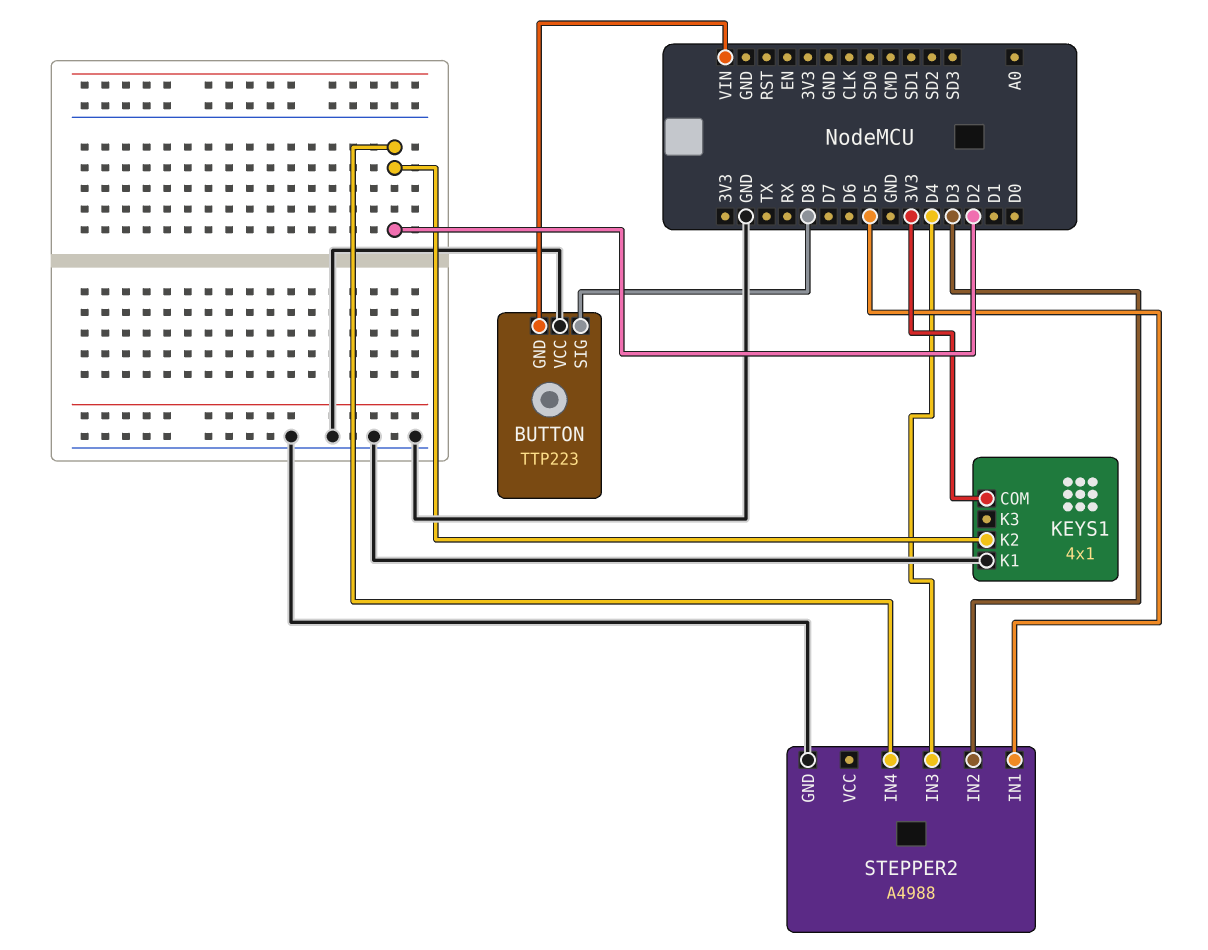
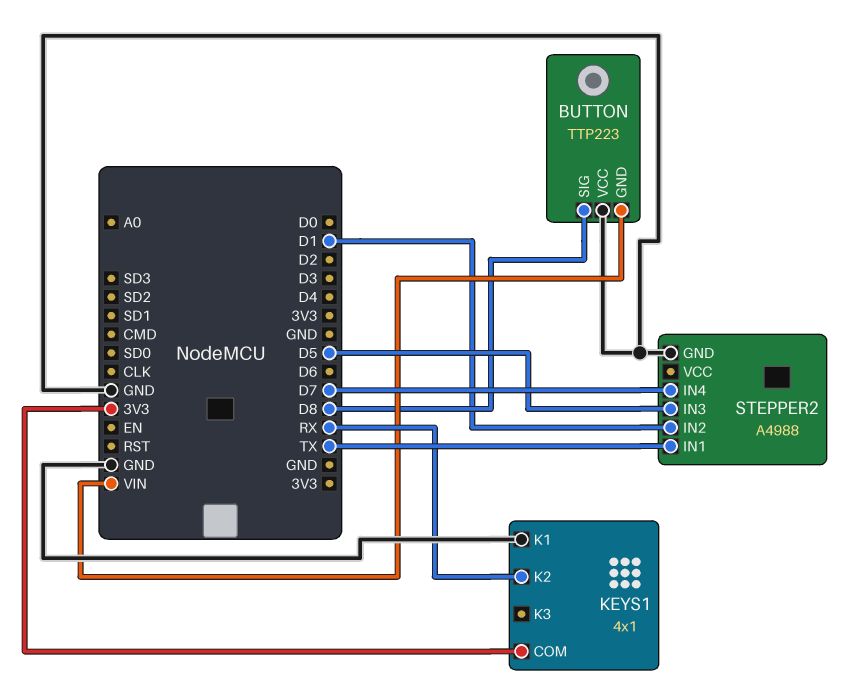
KEYS1 pin K2: D2 -> RX
STEPPER2 pin IN1: D5 -> TX
STEPPER2 pin IN2: D3 -> D1
STEPPER2 pin IN3: D4 -> D5
STEPPER2 pin IN4: D2 -> D7

